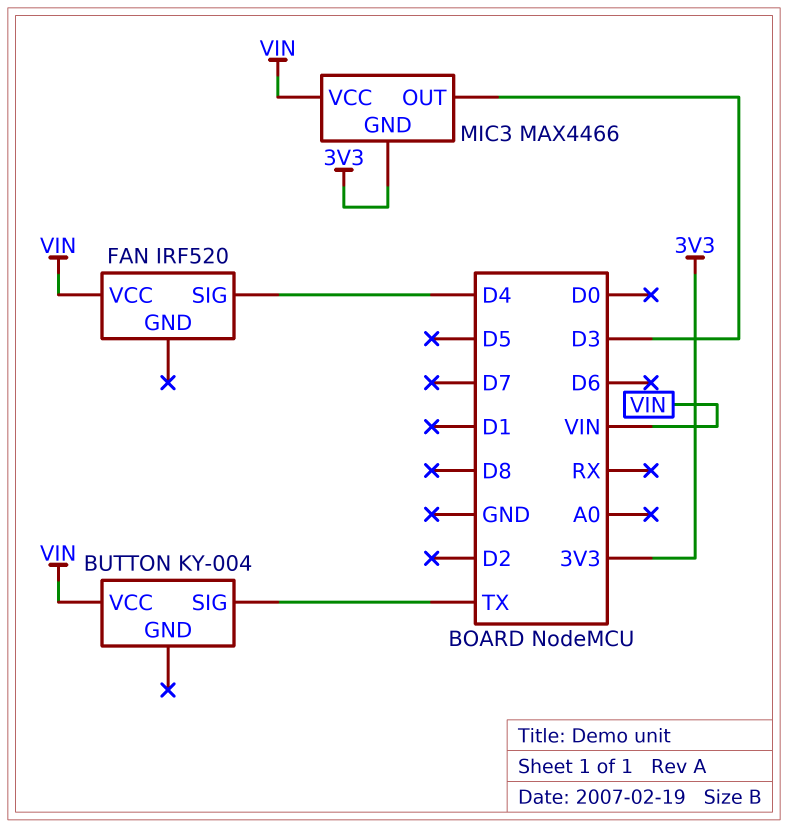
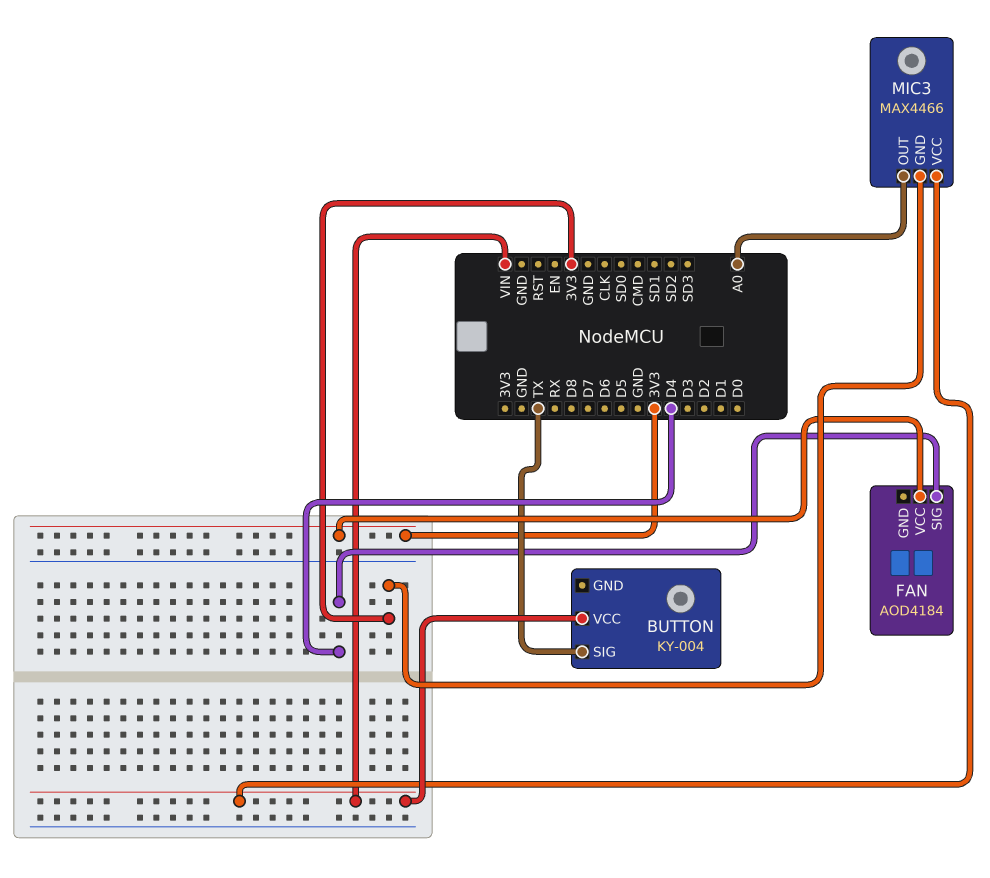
FAN: IRF520 -> AOD4184
FAN pin VCC: VIN -> 3V3
MIC3 pin OUT: D3 -> A0

